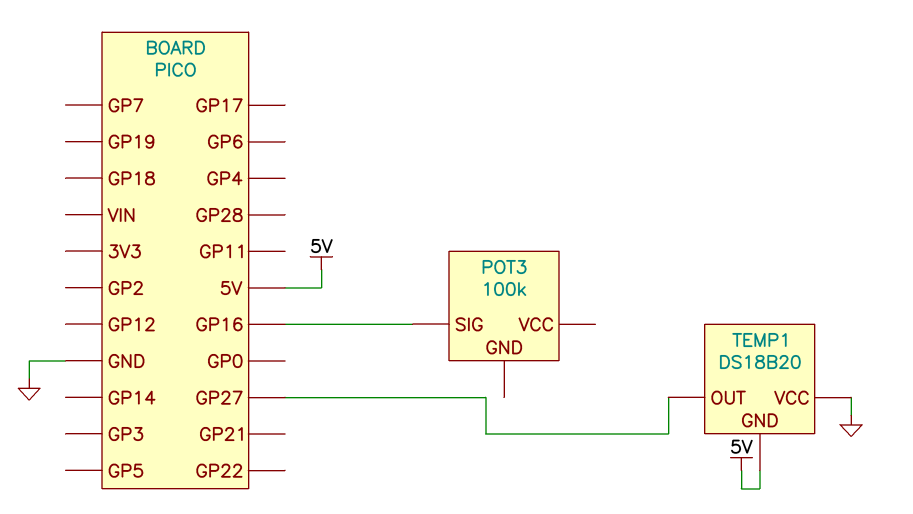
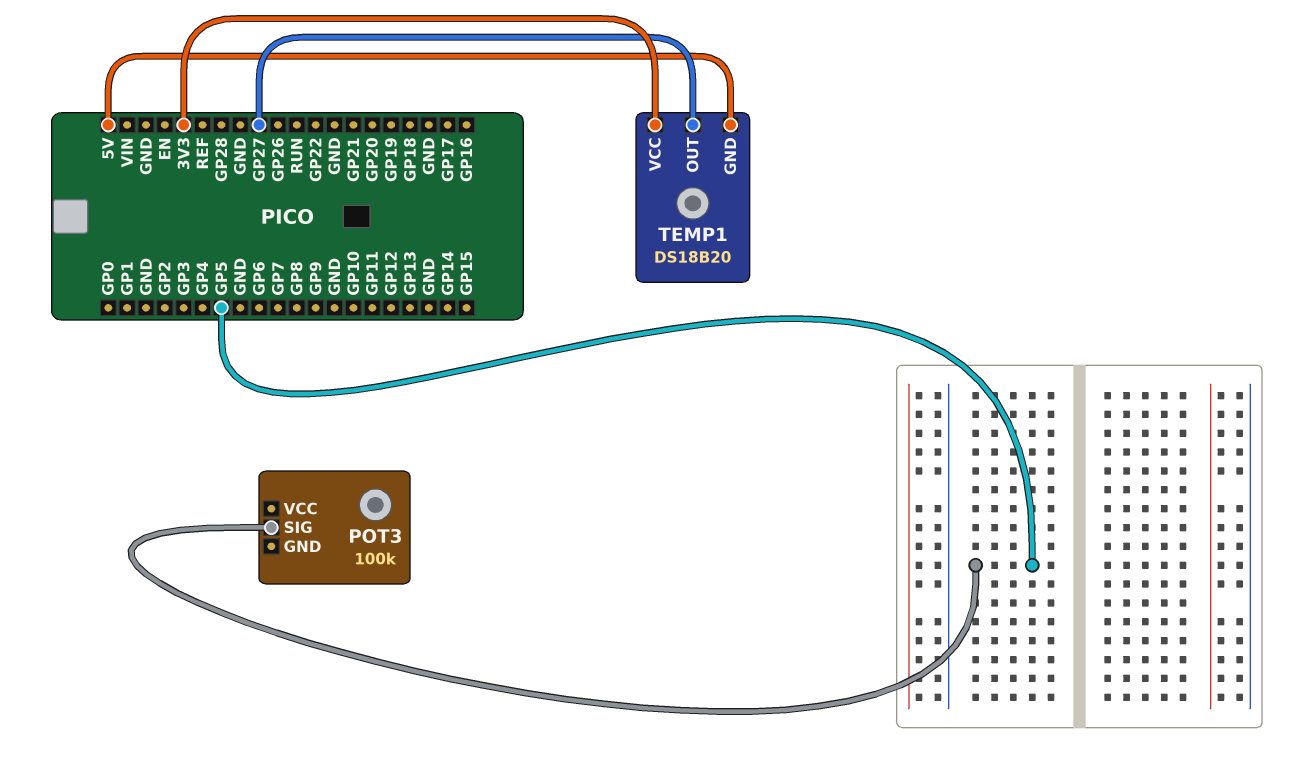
POT3 pin SIG: GP16 -> GP5
TEMP1 pin VCC: GND -> 3V3

